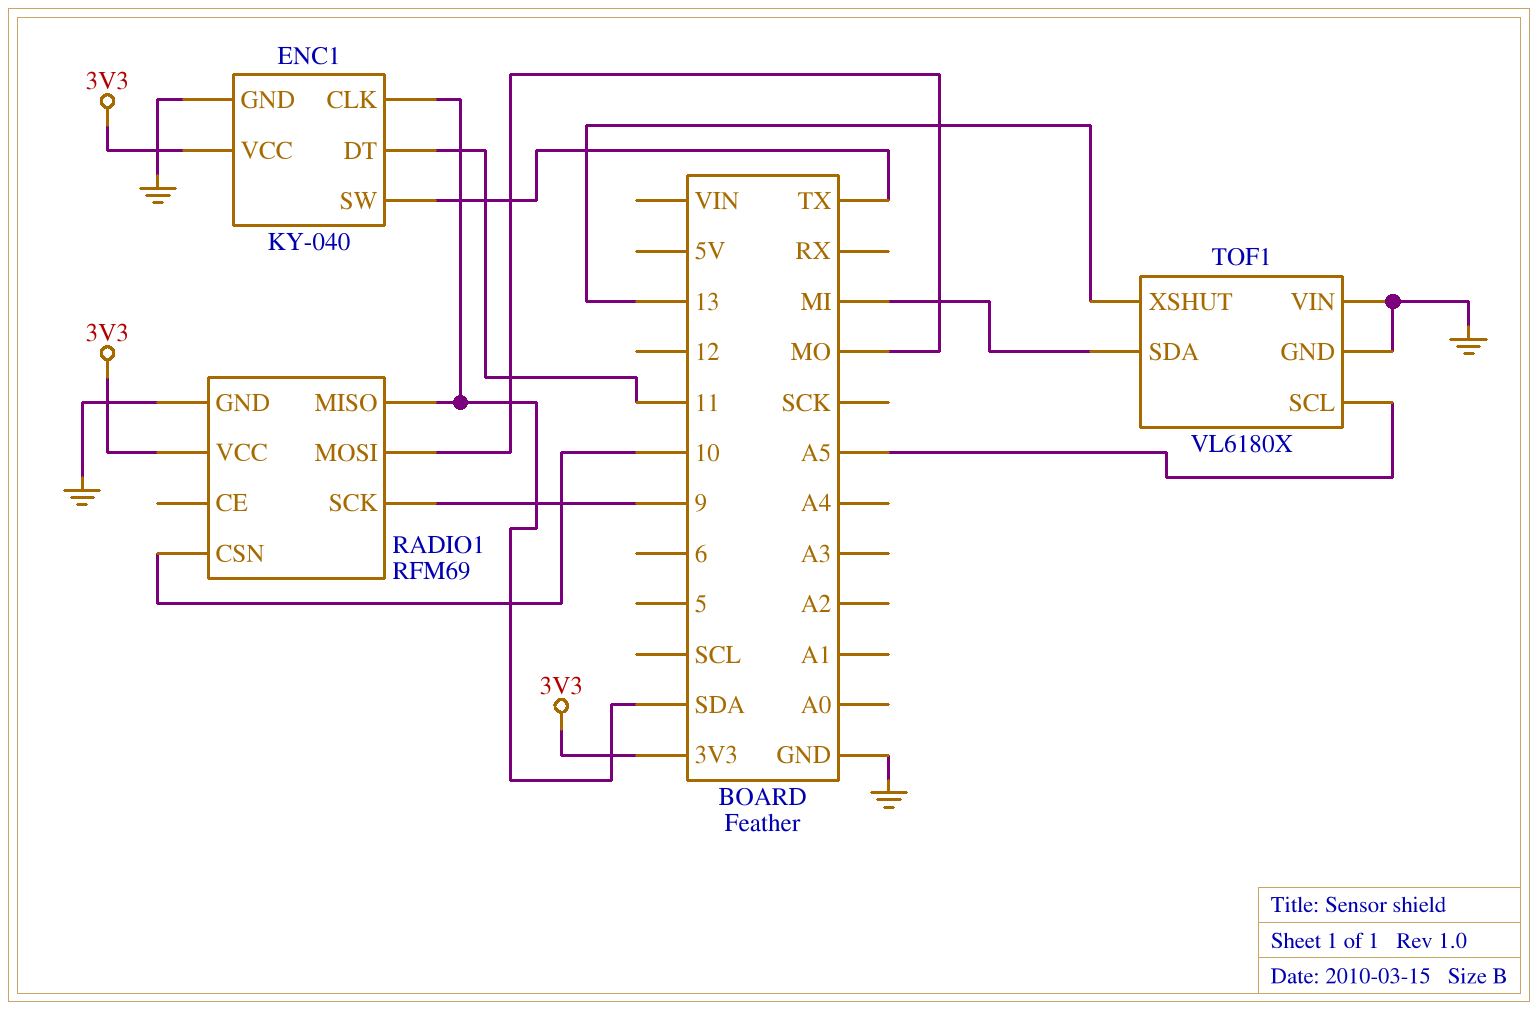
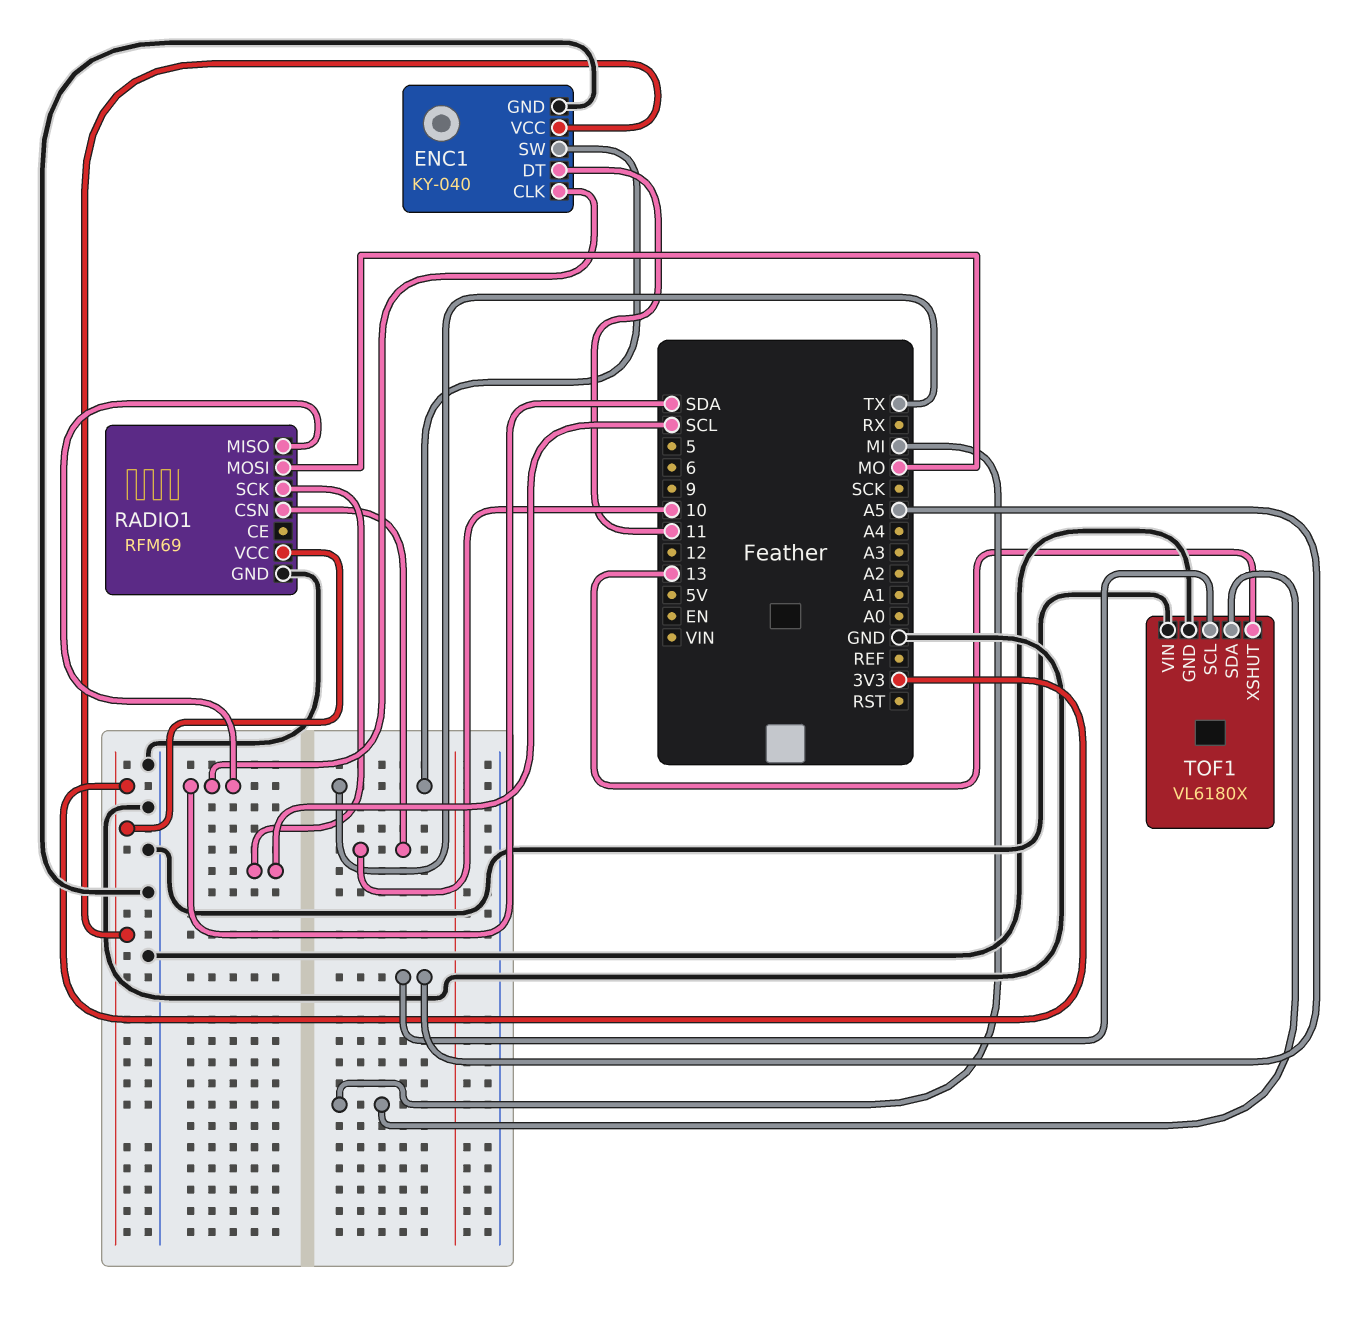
RADIO1 pin SCK: 9 -> SCL

